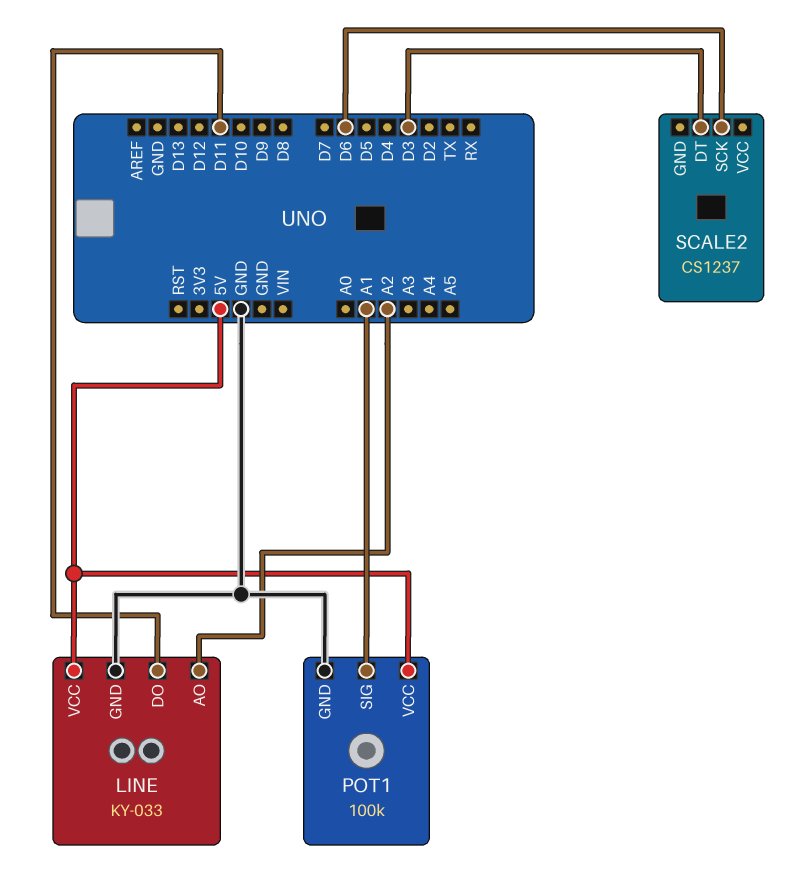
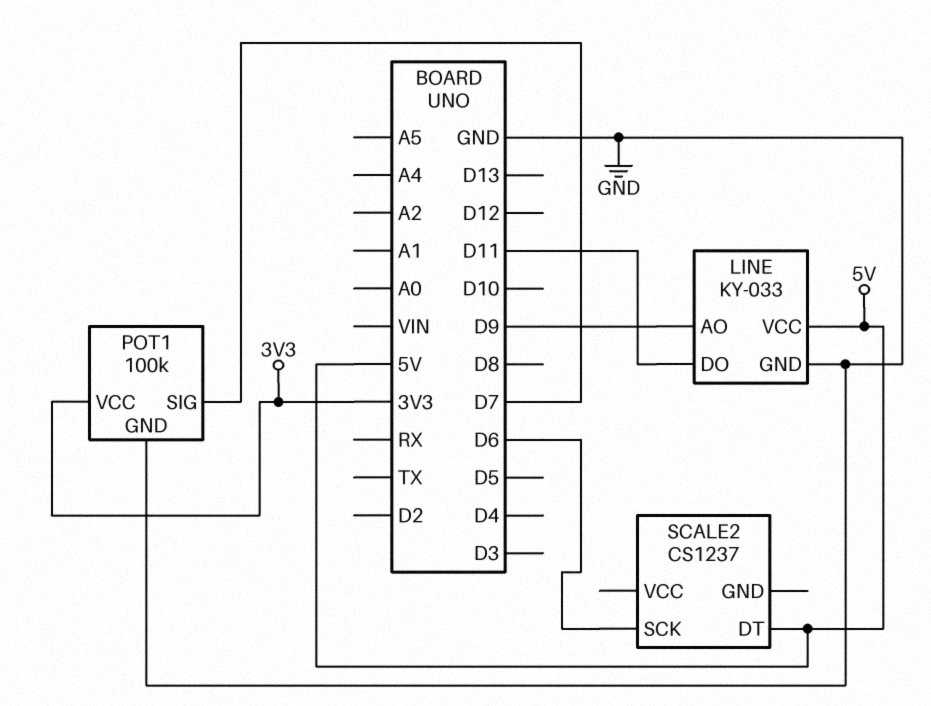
LINE pin AO: A2 -> D9
POT1 pin SIG: A1 -> D7
POT1 pin VCC: 5V -> 3V3
SCALE2 pin DT: D3 -> 5V

